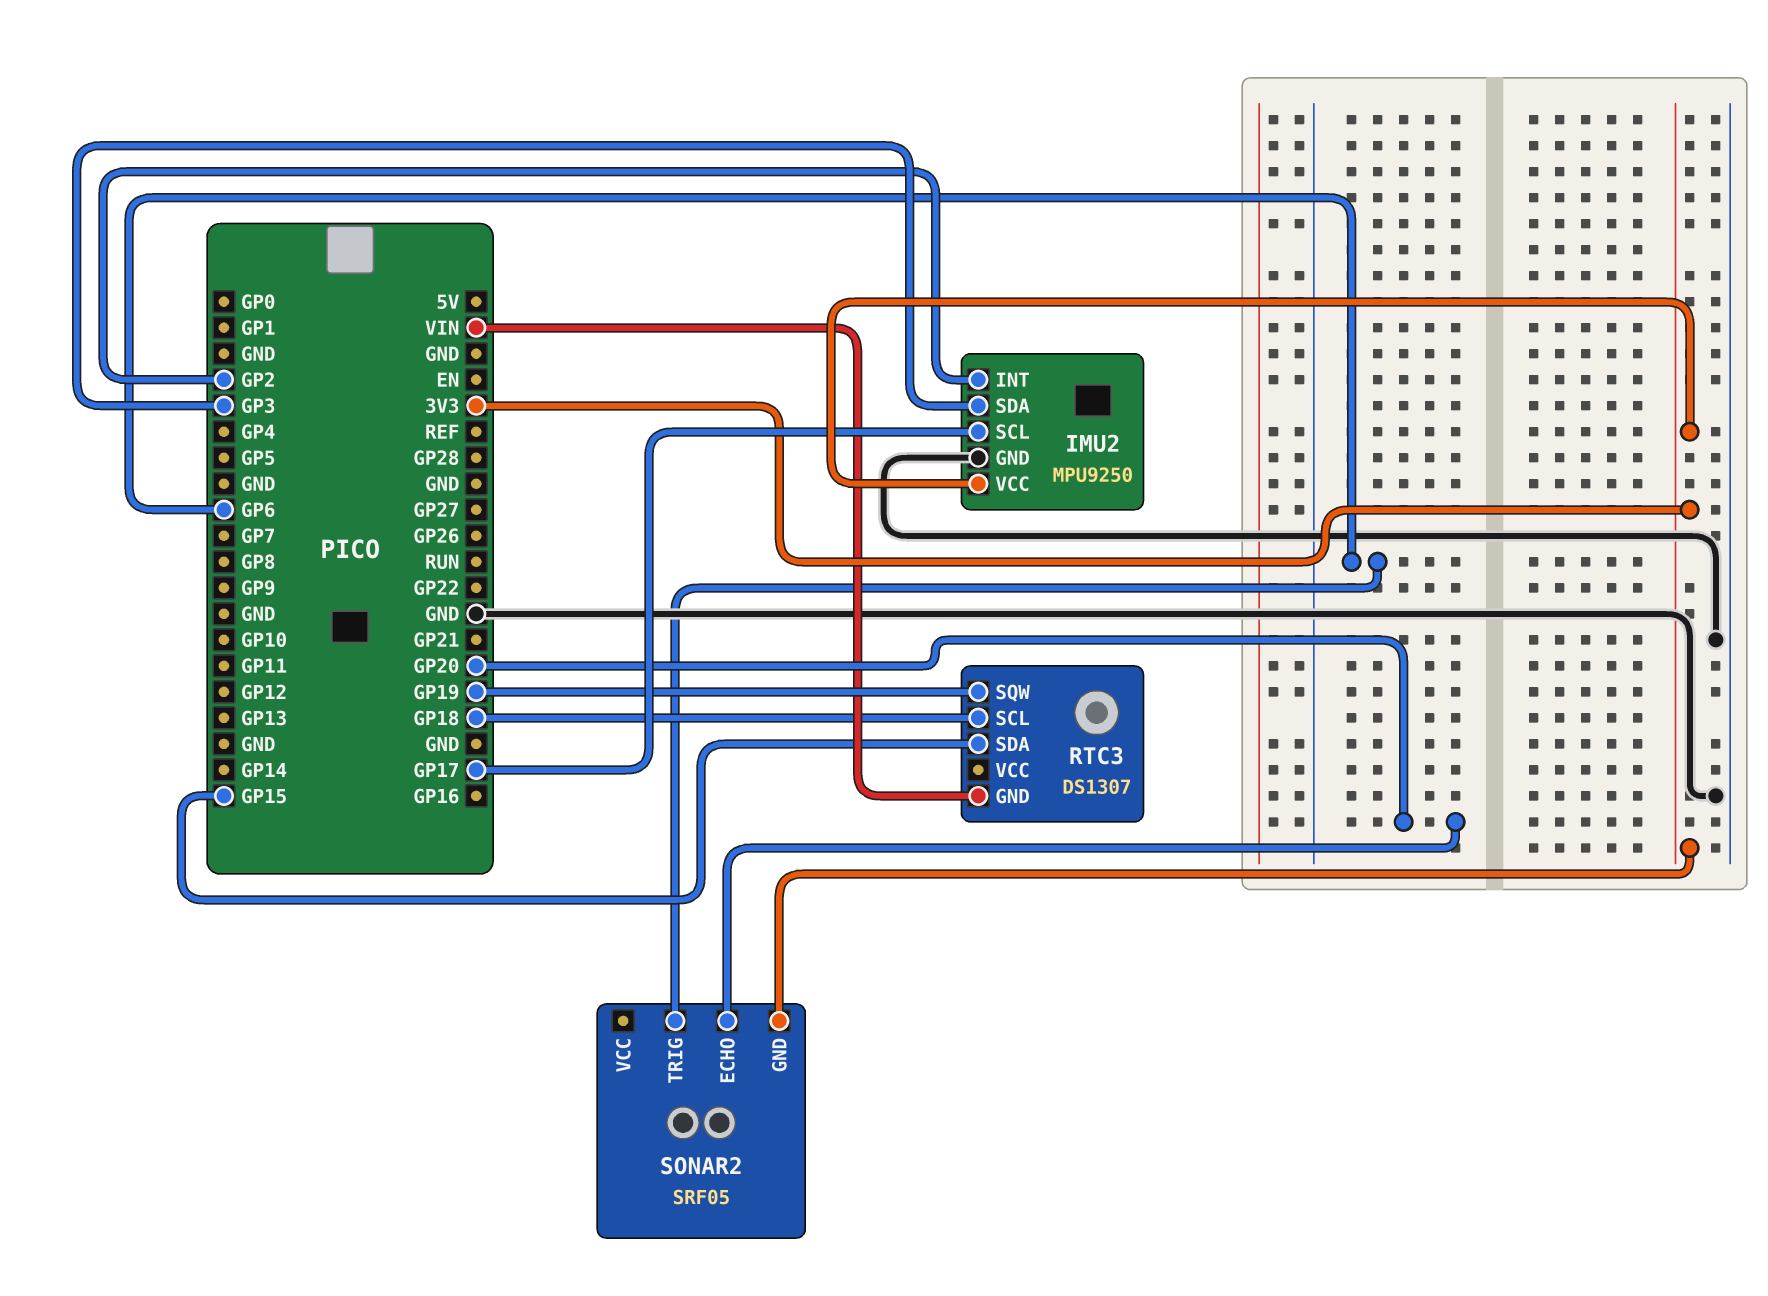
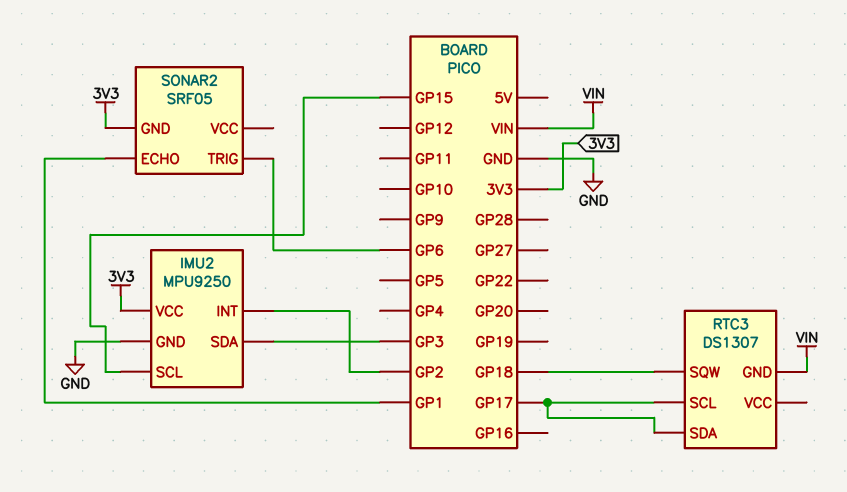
IMU2 pin SCL: GP17 -> GP15
RTC3 pin SCL: GP18 -> GP17
RTC3 pin SDA: GP15 -> GP17
RTC3 pin SQW: GP19 -> GP18
SONAR2 pin ECHO: GP20 -> GP1

